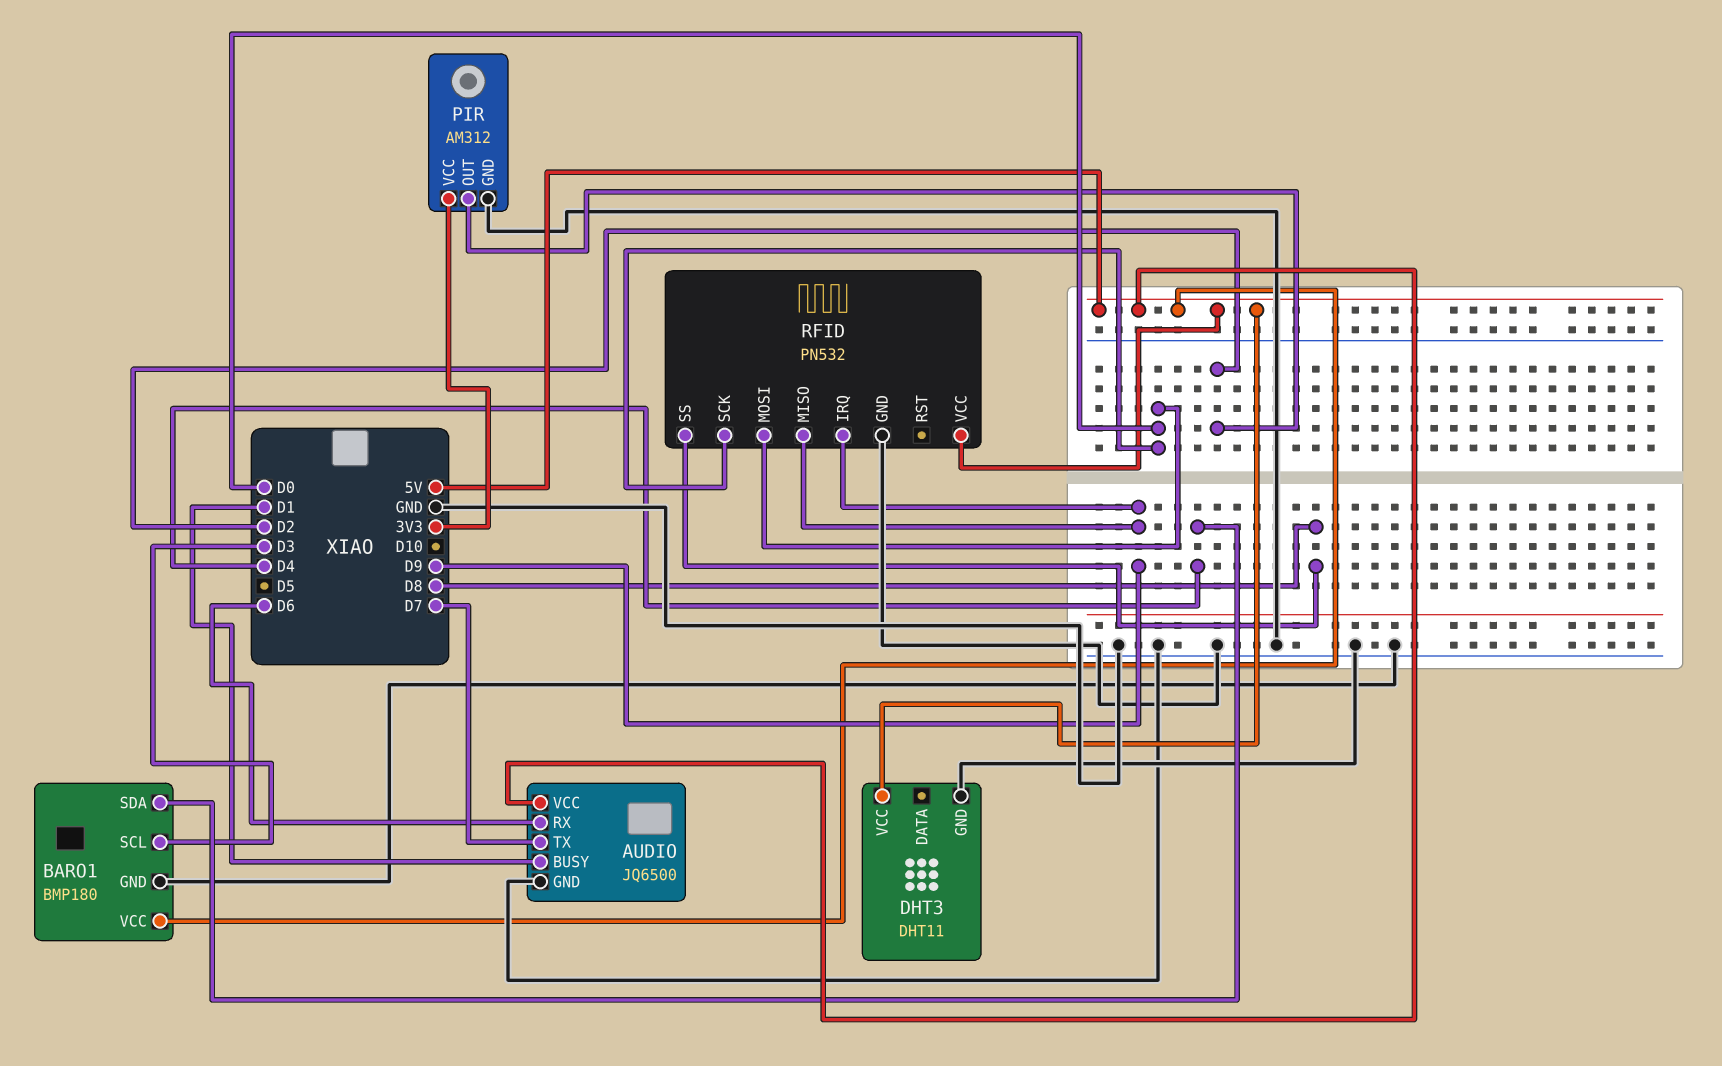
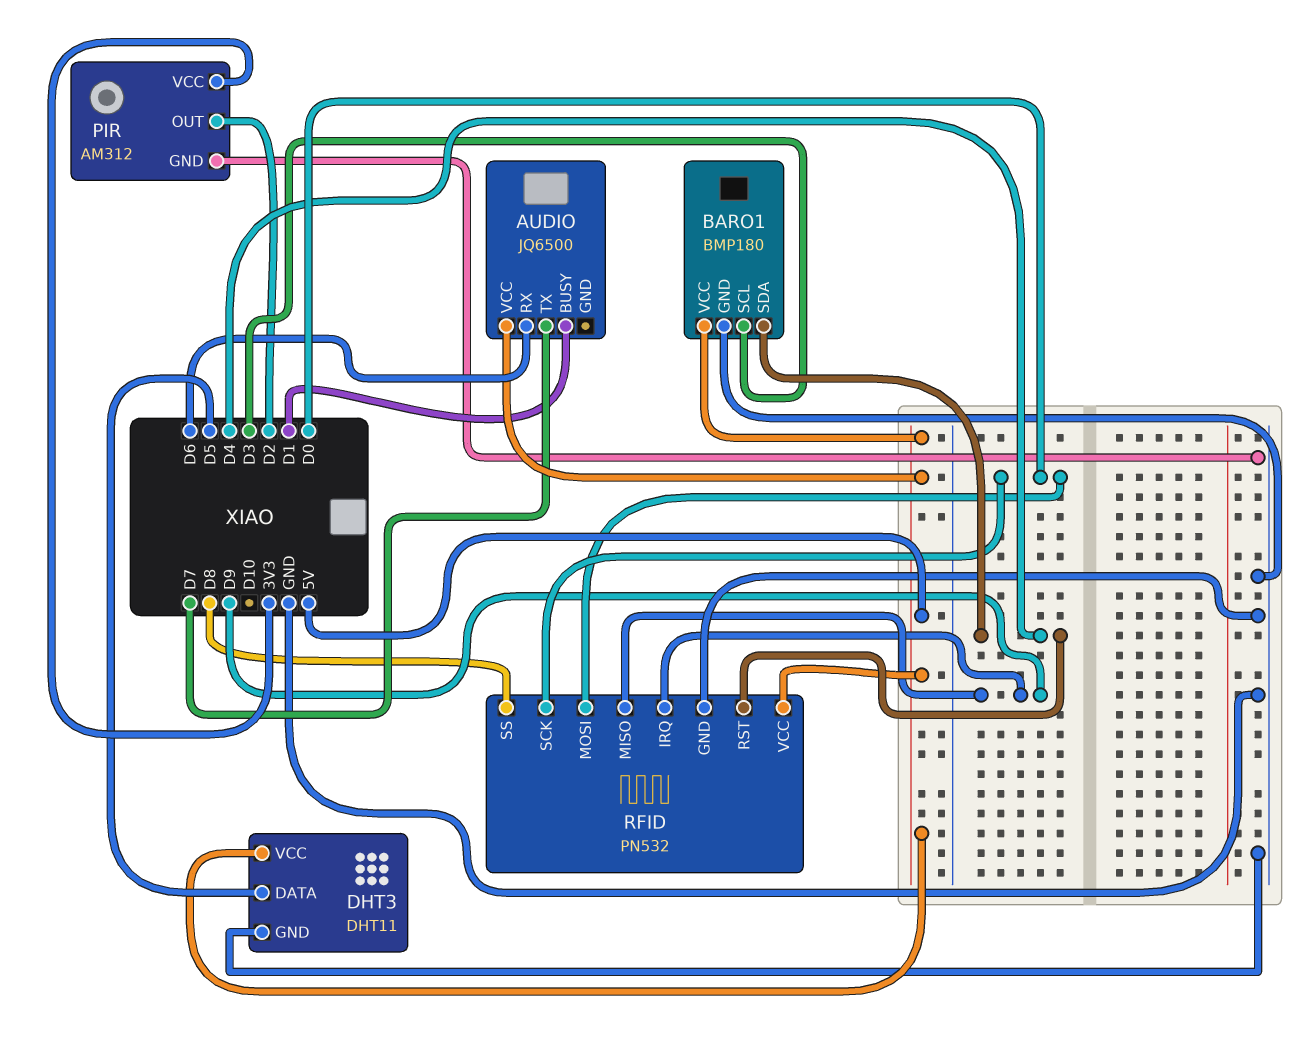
AUDIO pin GND: GND -> none
DHT3 pin DATA: none -> D5
RFID pin RST: none -> D4

